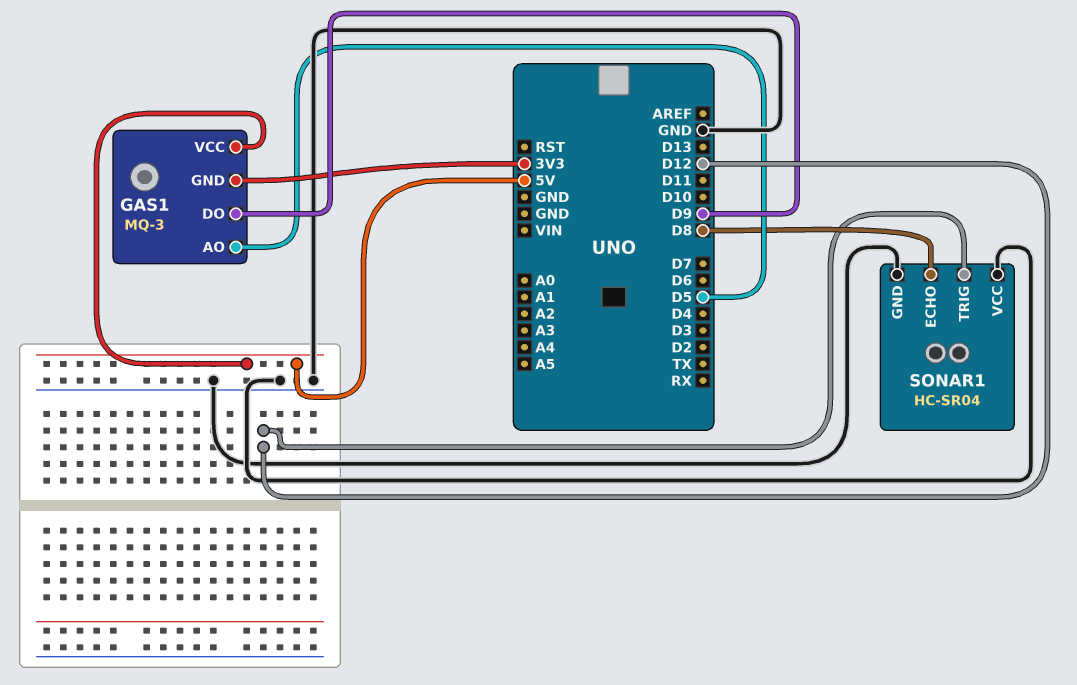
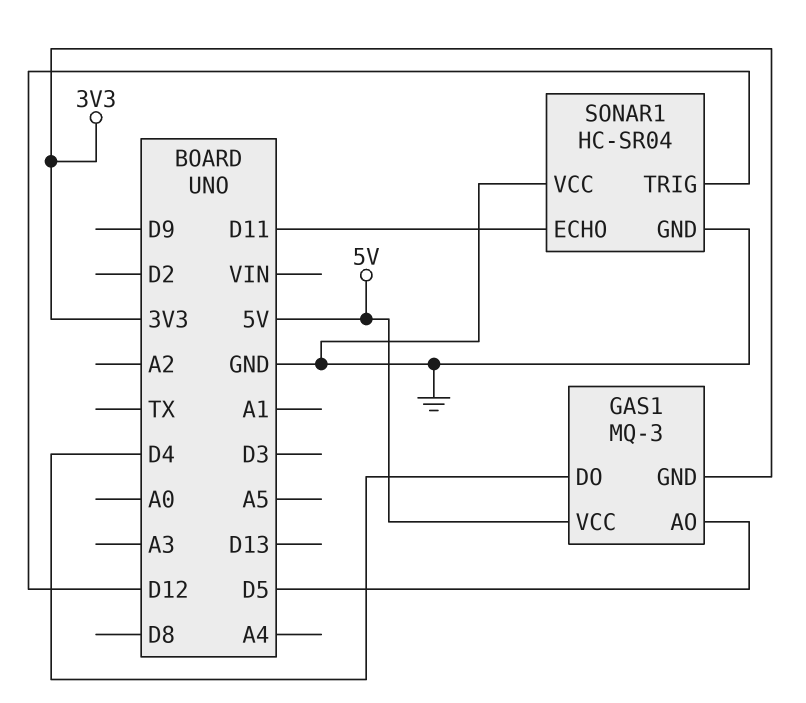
GAS1 pin DO: D9 -> D4
SONAR1 pin ECHO: D8 -> D11

